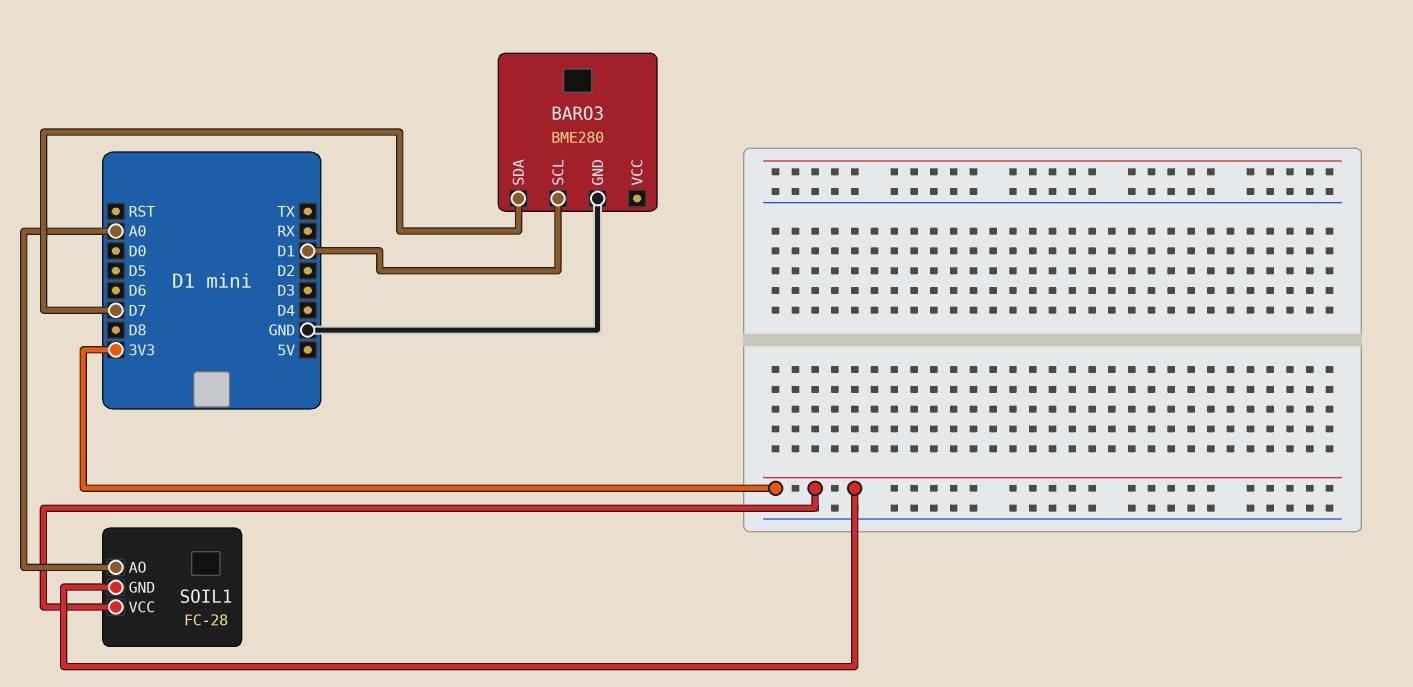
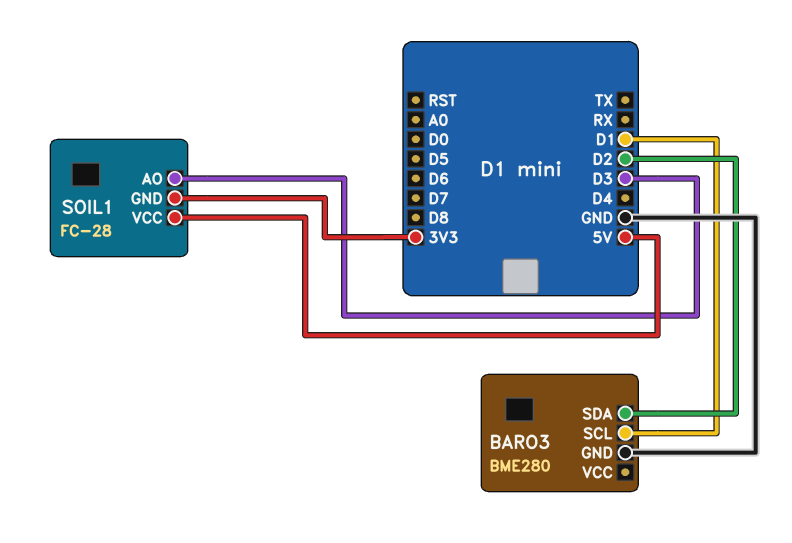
BARO3 pin SDA: D7 -> D2
SOIL1 pin AO: A0 -> D3
SOIL1 pin VCC: 3V3 -> 5V

